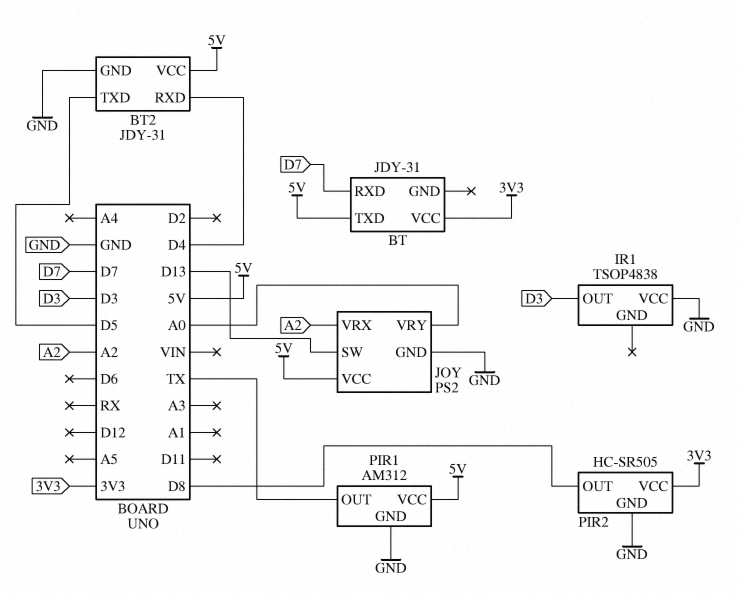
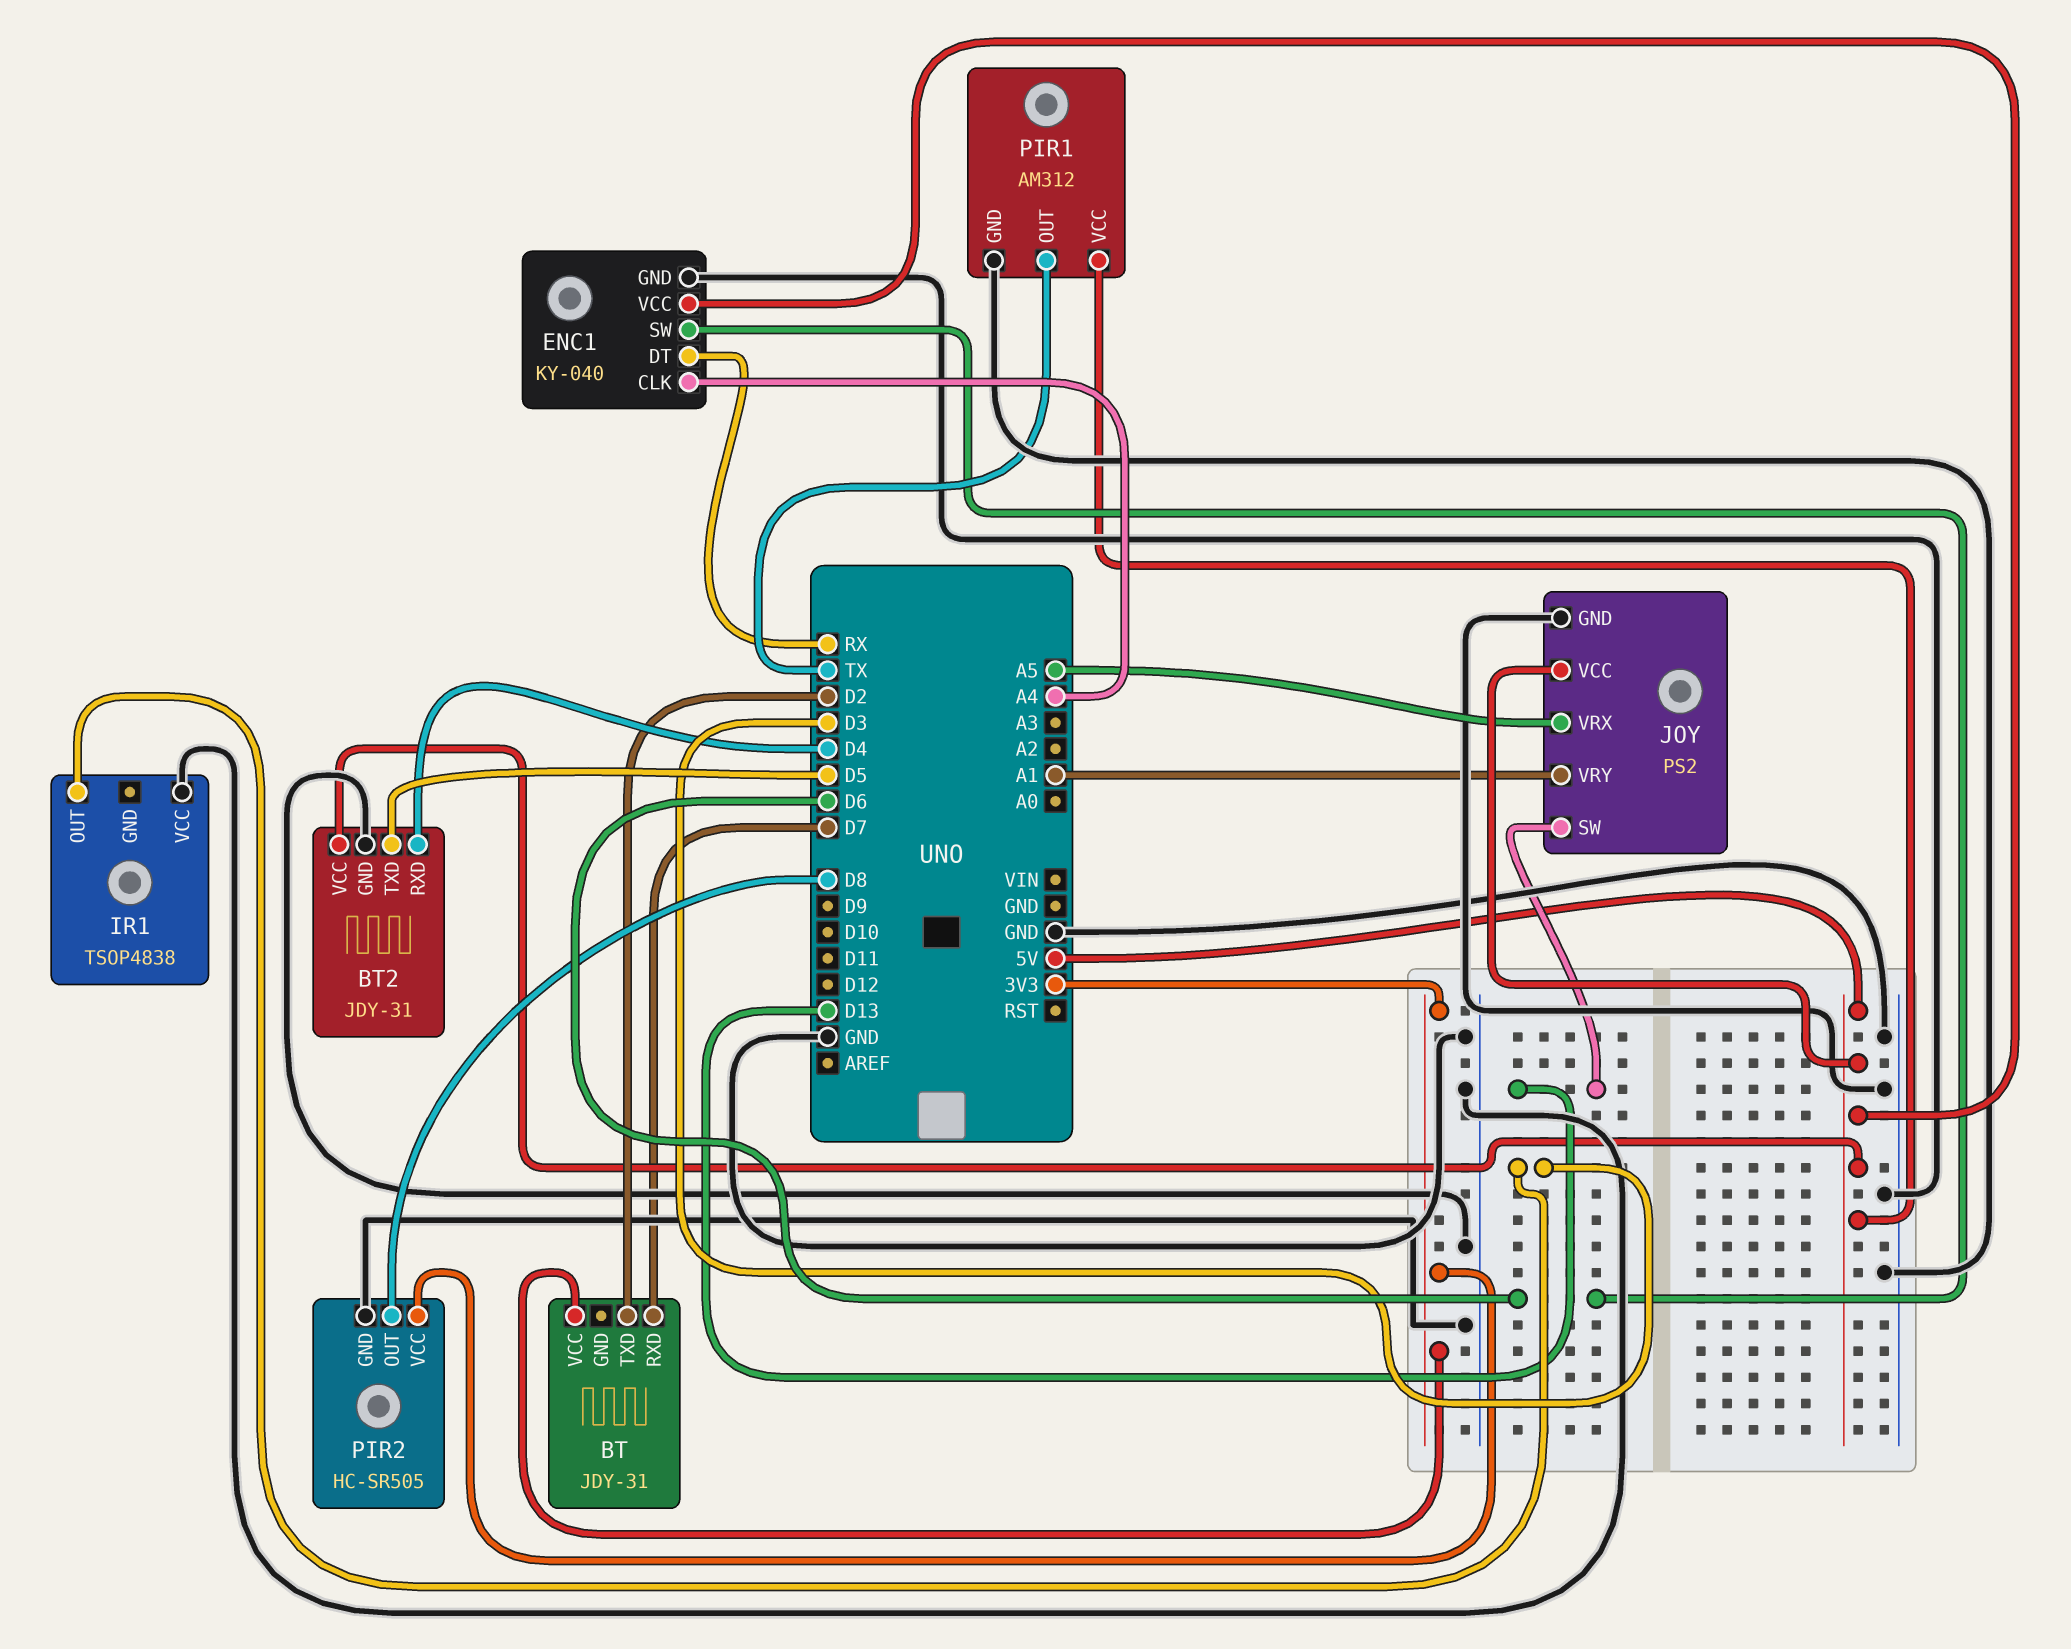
BT pin TXD: 5V -> D2
ENC1: none -> KY-040
ENC1 pin CLK: none -> A4
ENC1 pin DT: none -> RX
ENC1 pin GND: none -> GND
ENC1 pin SW: none -> D6
ENC1 pin VCC: none -> 5V
JOY pin VRX: A2 -> A5
JOY pin VRY: A0 -> A1

